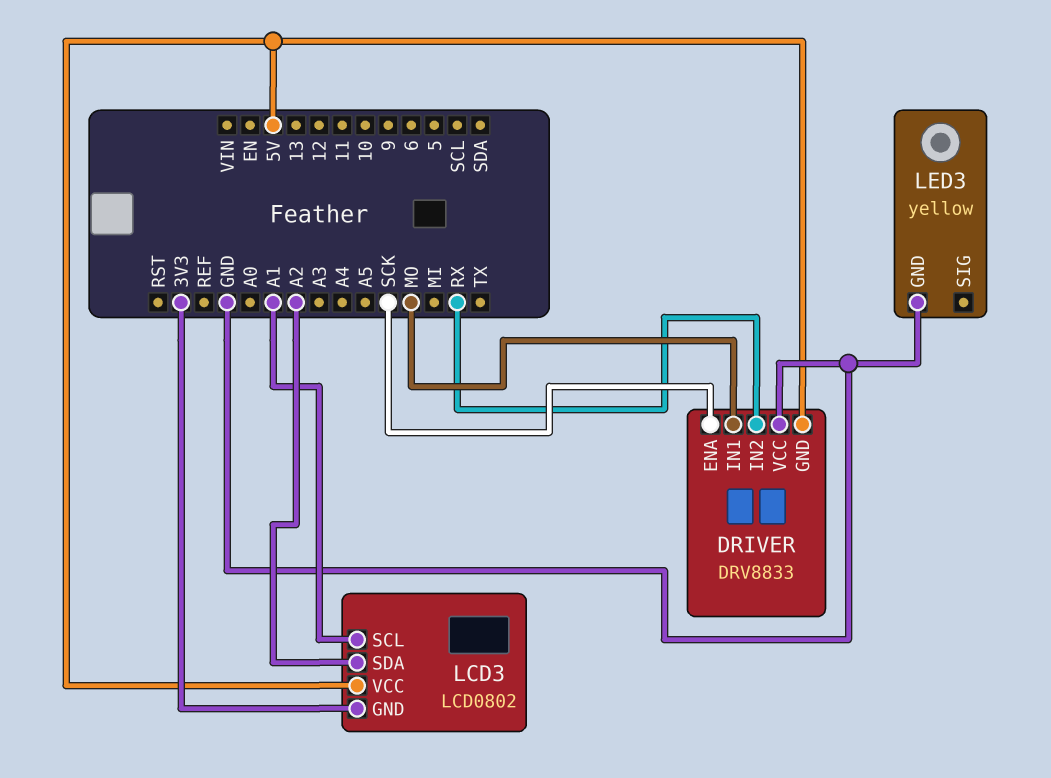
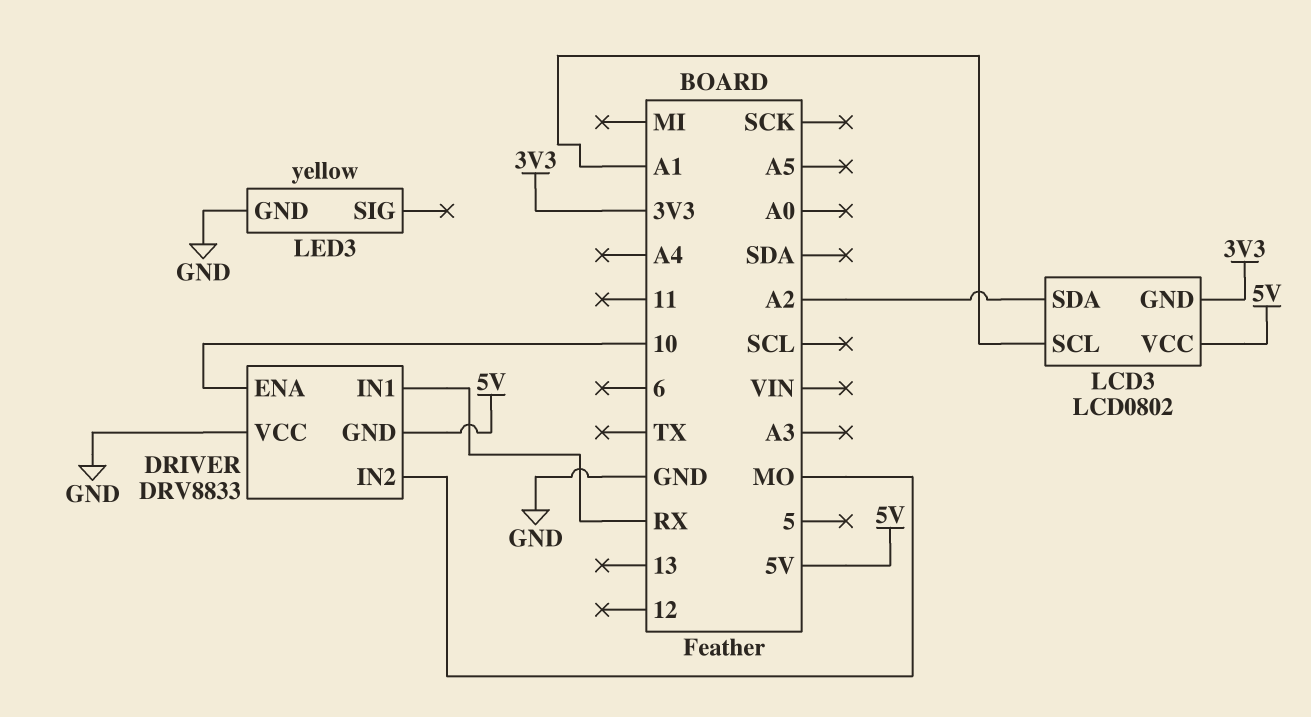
DRIVER pin ENA: SCK -> 10
DRIVER pin IN1: MO -> RX
DRIVER pin IN2: RX -> MO

